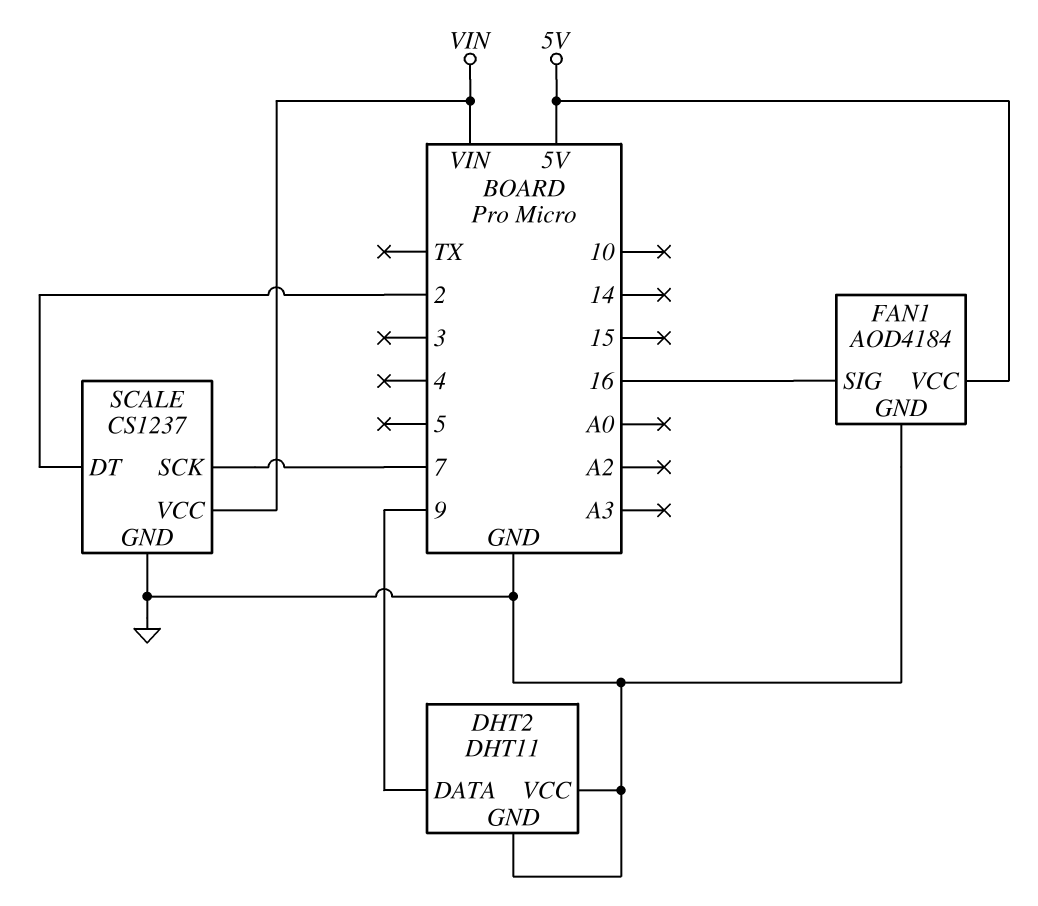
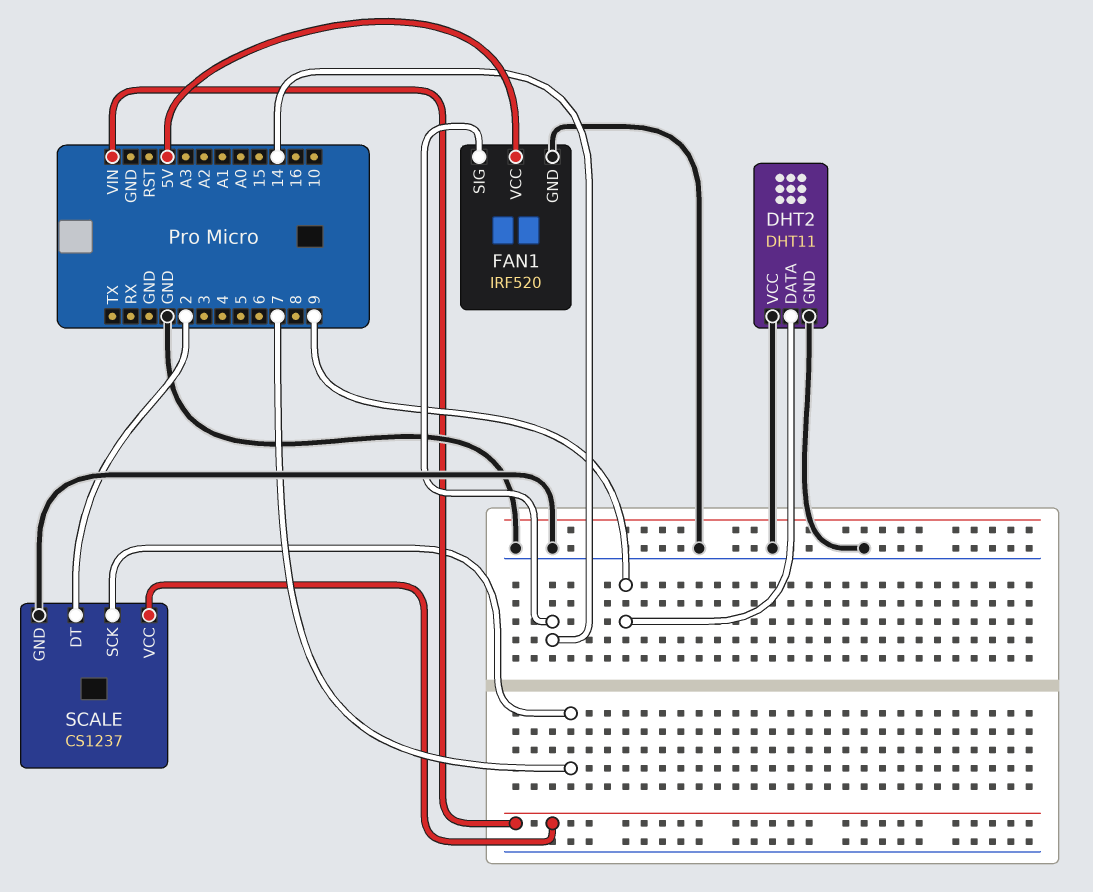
FAN1: AOD4184 -> IRF520
FAN1 pin SIG: 16 -> 14

